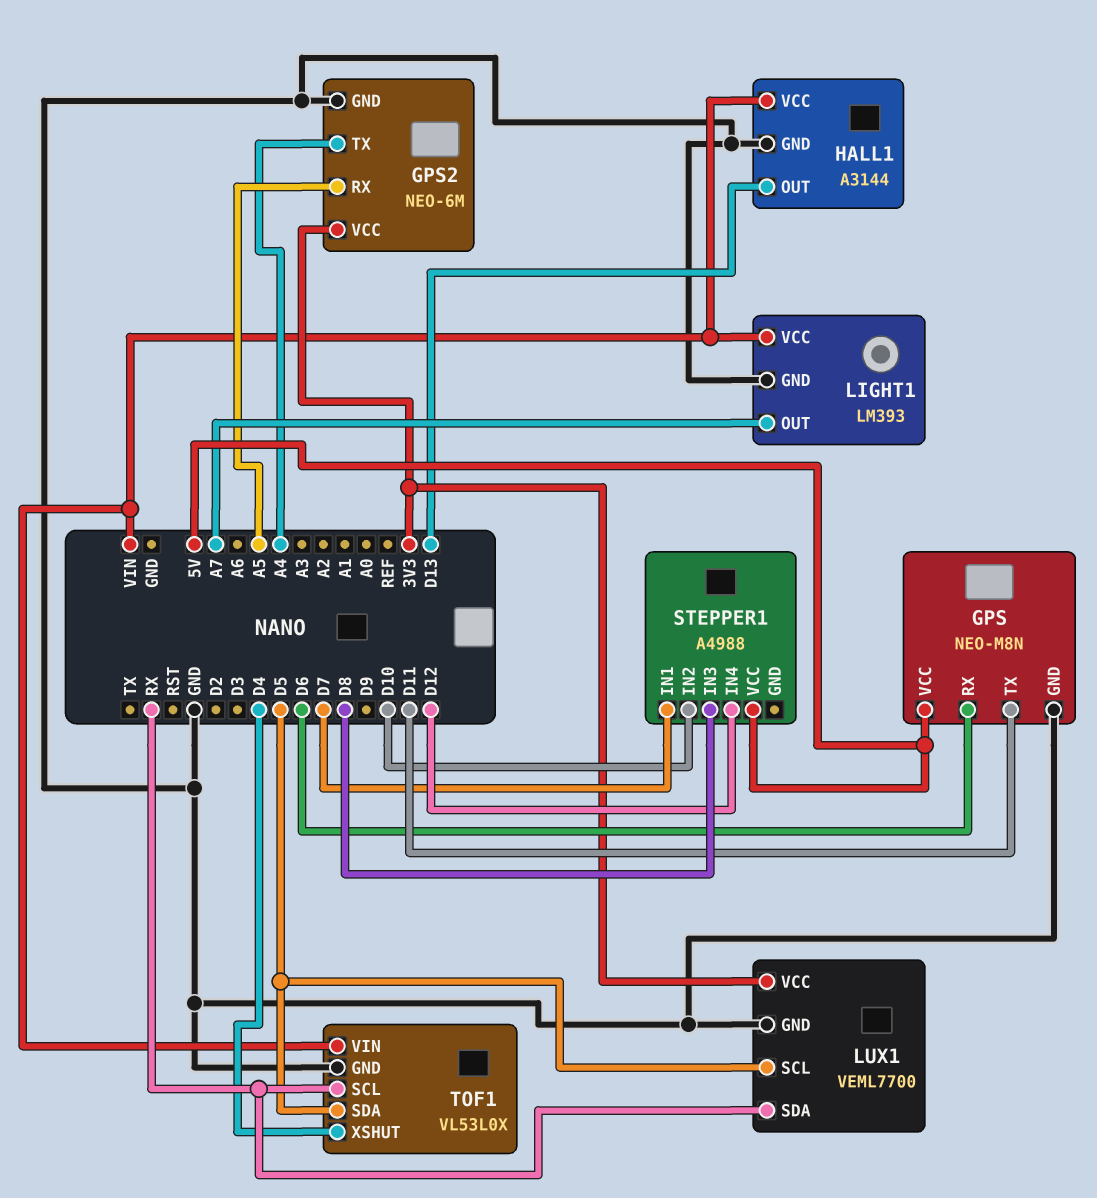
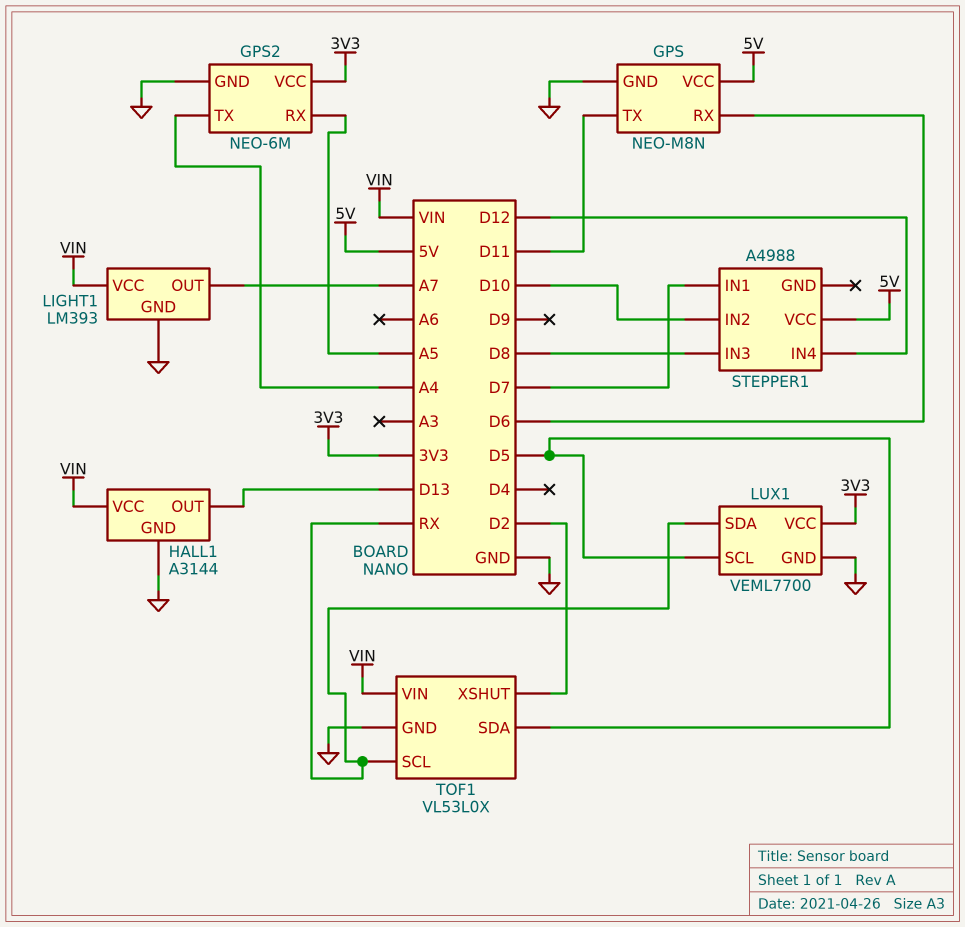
TOF1 pin XSHUT: D4 -> D2

